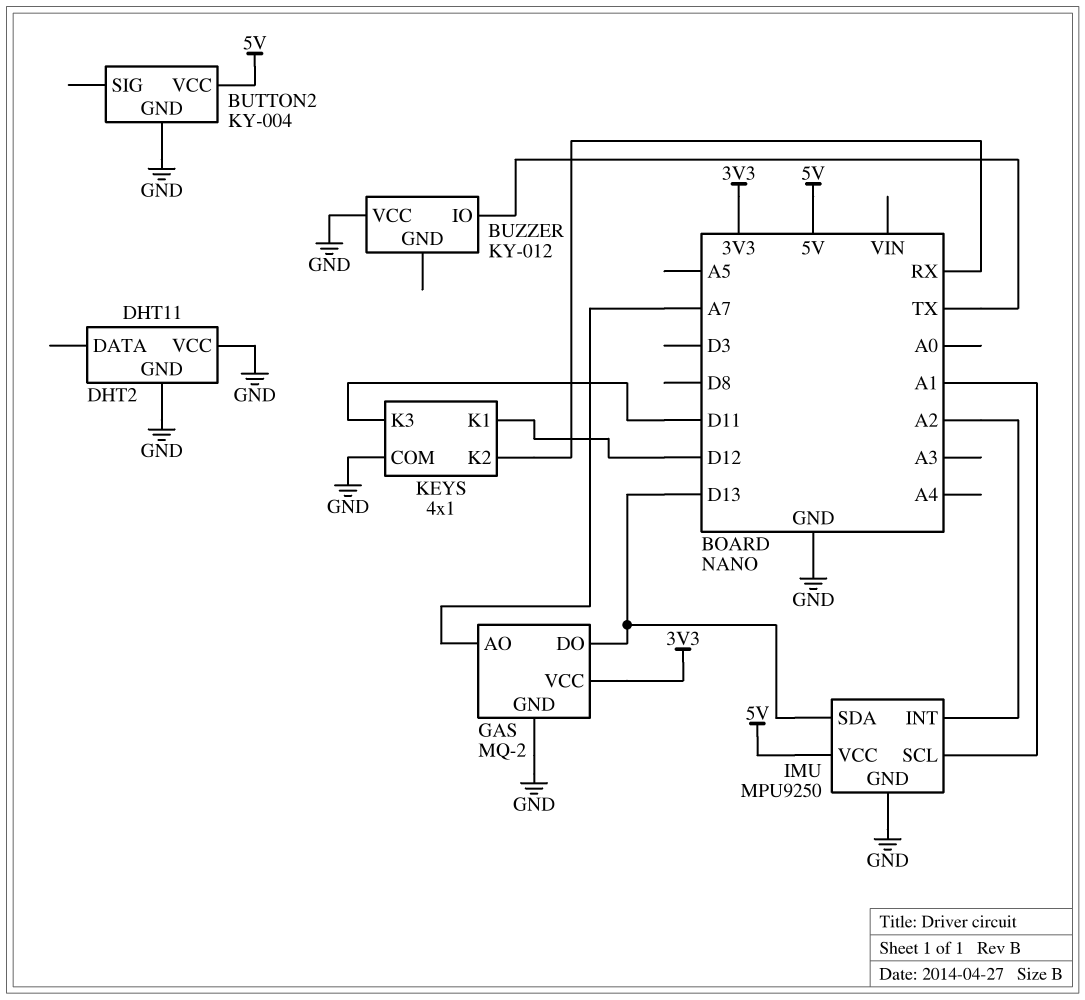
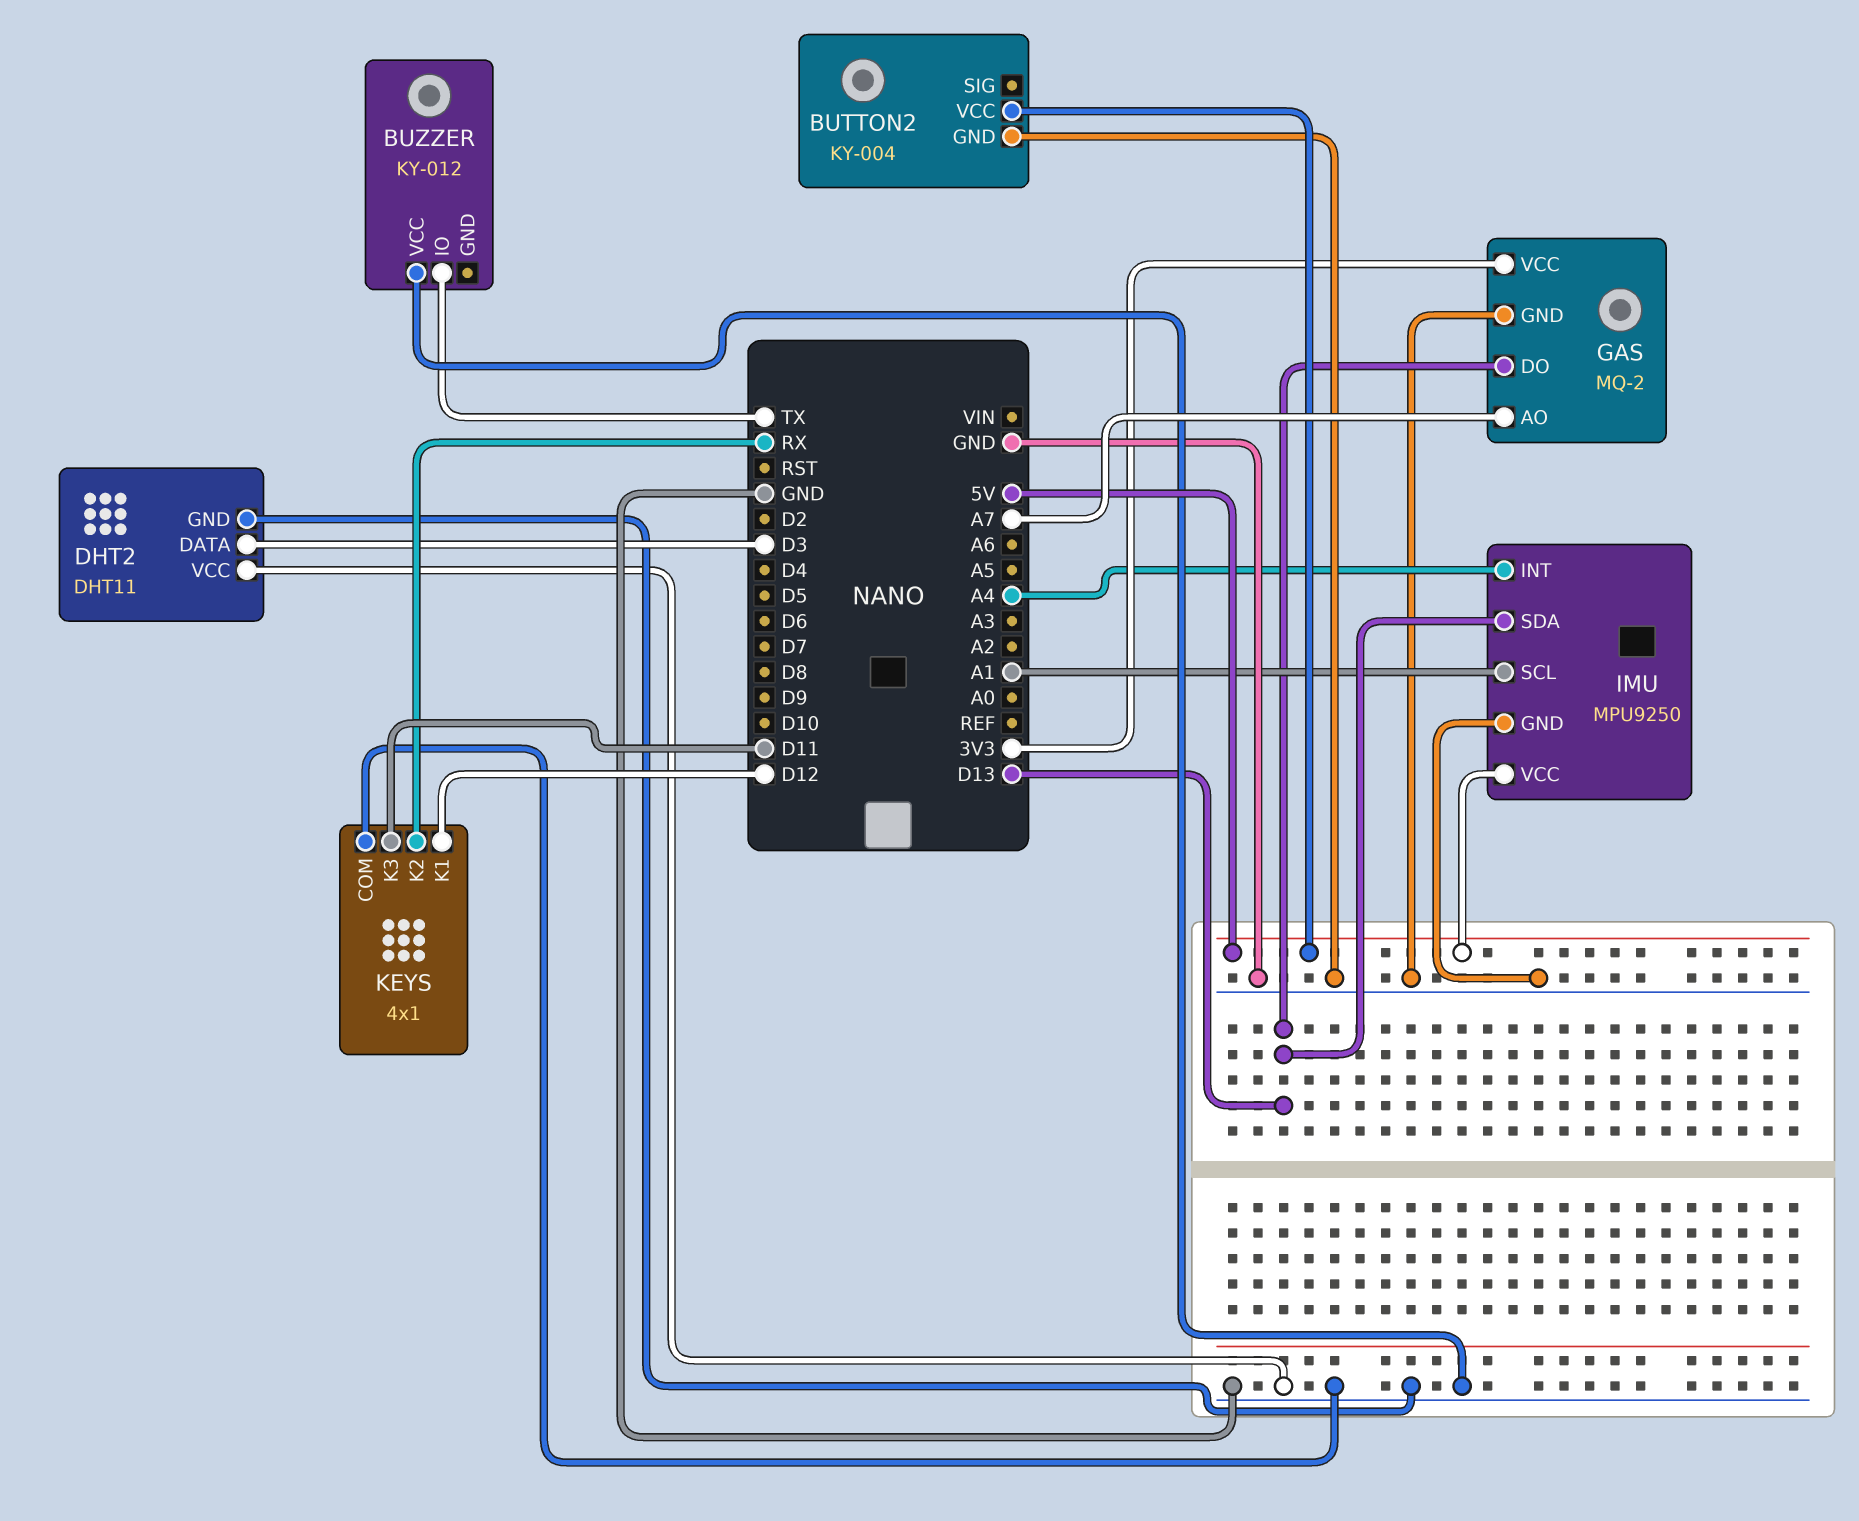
DHT2 pin DATA: none -> D3
IMU pin INT: A2 -> A4

